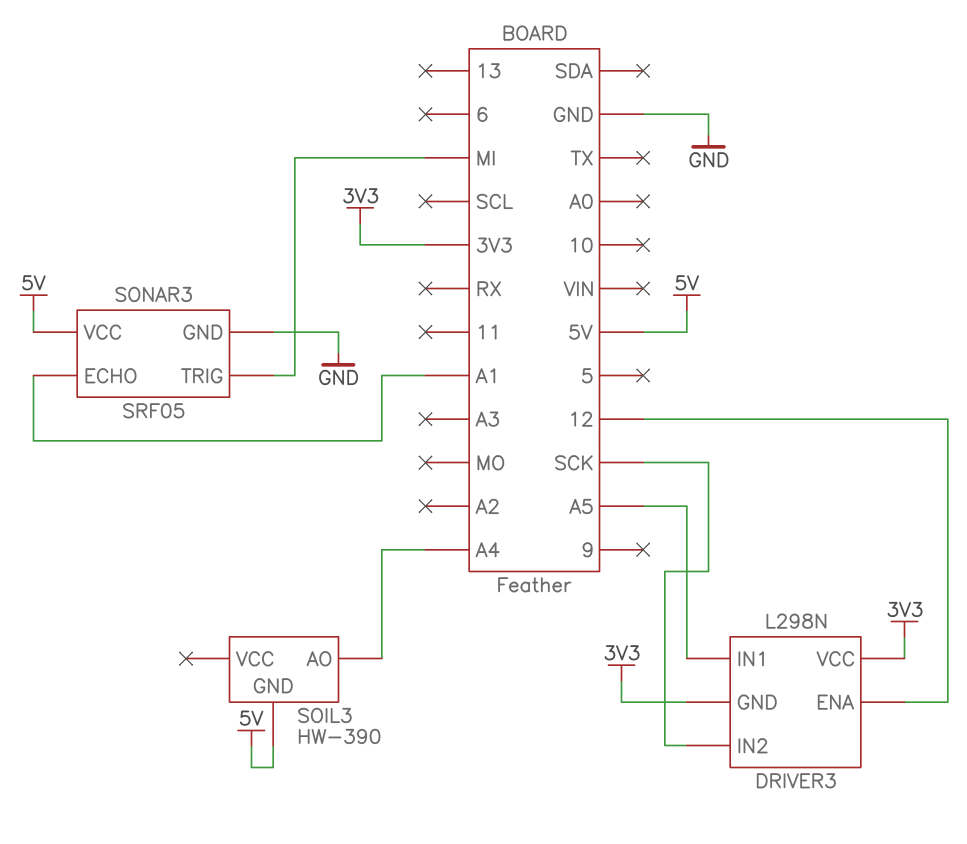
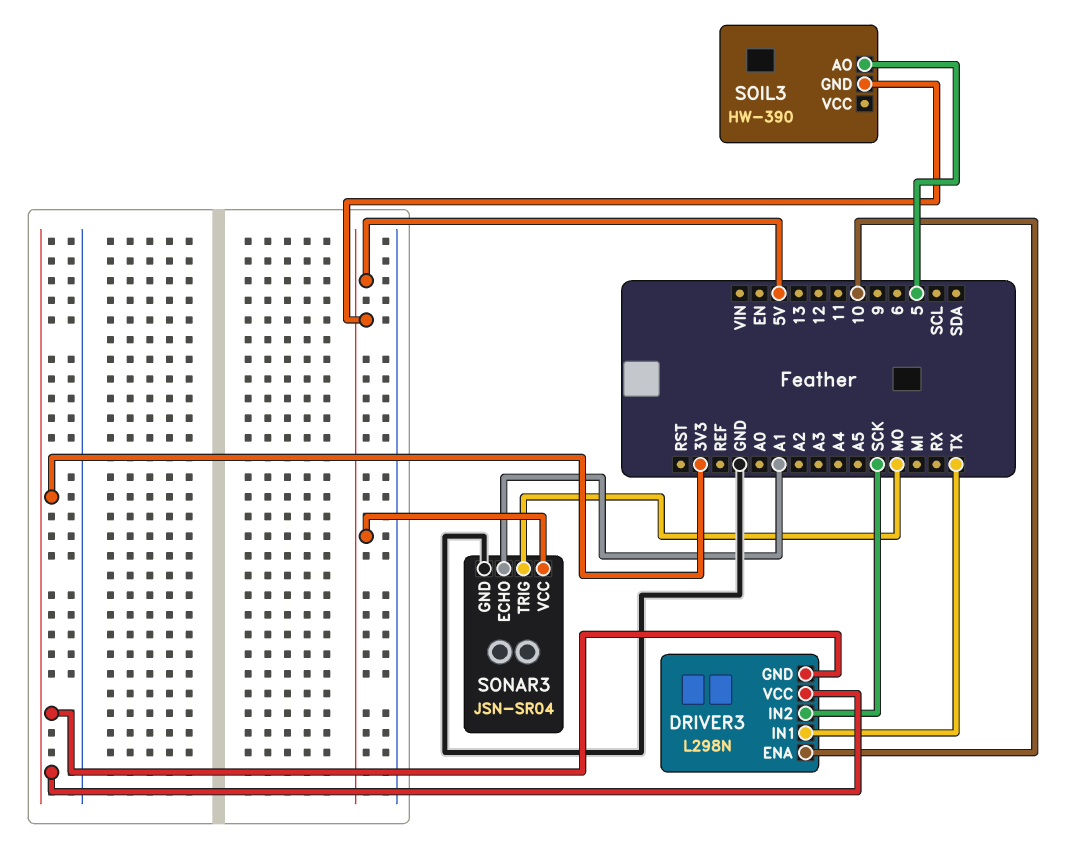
DRIVER3 pin ENA: 12 -> 10
DRIVER3 pin IN1: A5 -> TX
SOIL3 pin AO: A4 -> 5
SONAR3: SRF05 -> JSN-SR04
SONAR3 pin TRIG: MI -> MO

